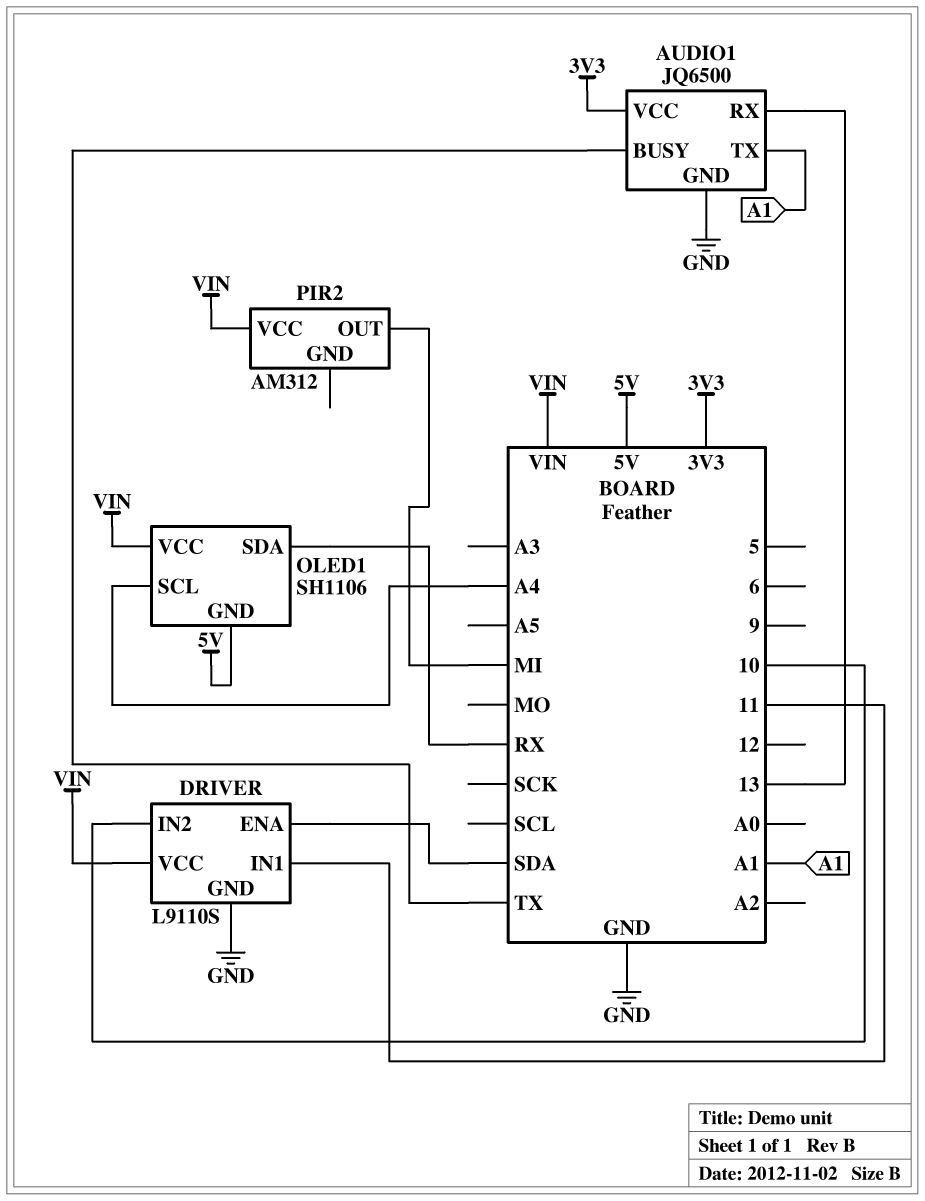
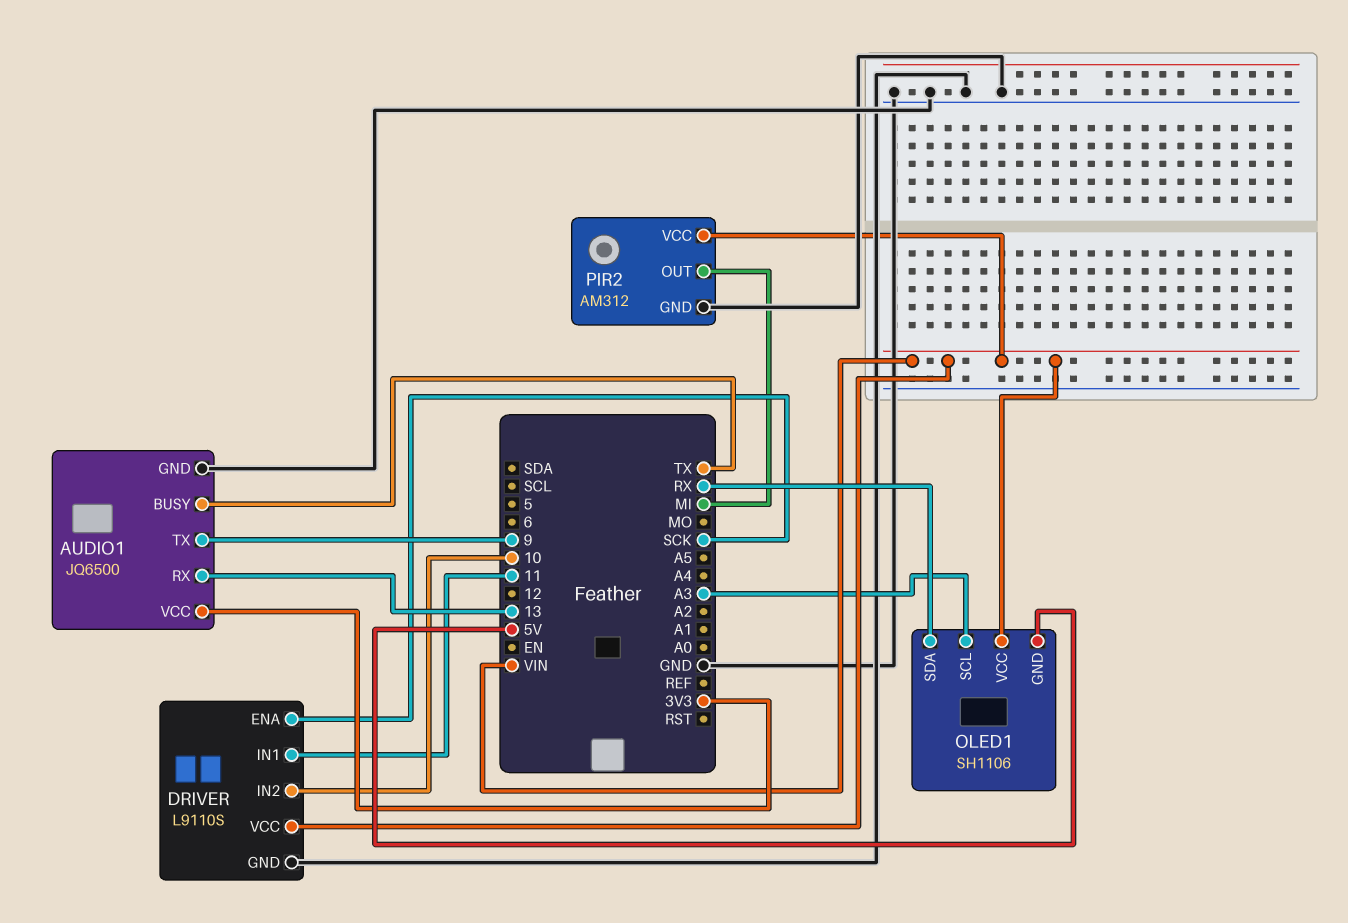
AUDIO1 pin TX: A1 -> 9
DRIVER pin ENA: SDA -> SCK
OLED1 pin SCL: A4 -> A3
PIR2 pin GND: none -> GND

